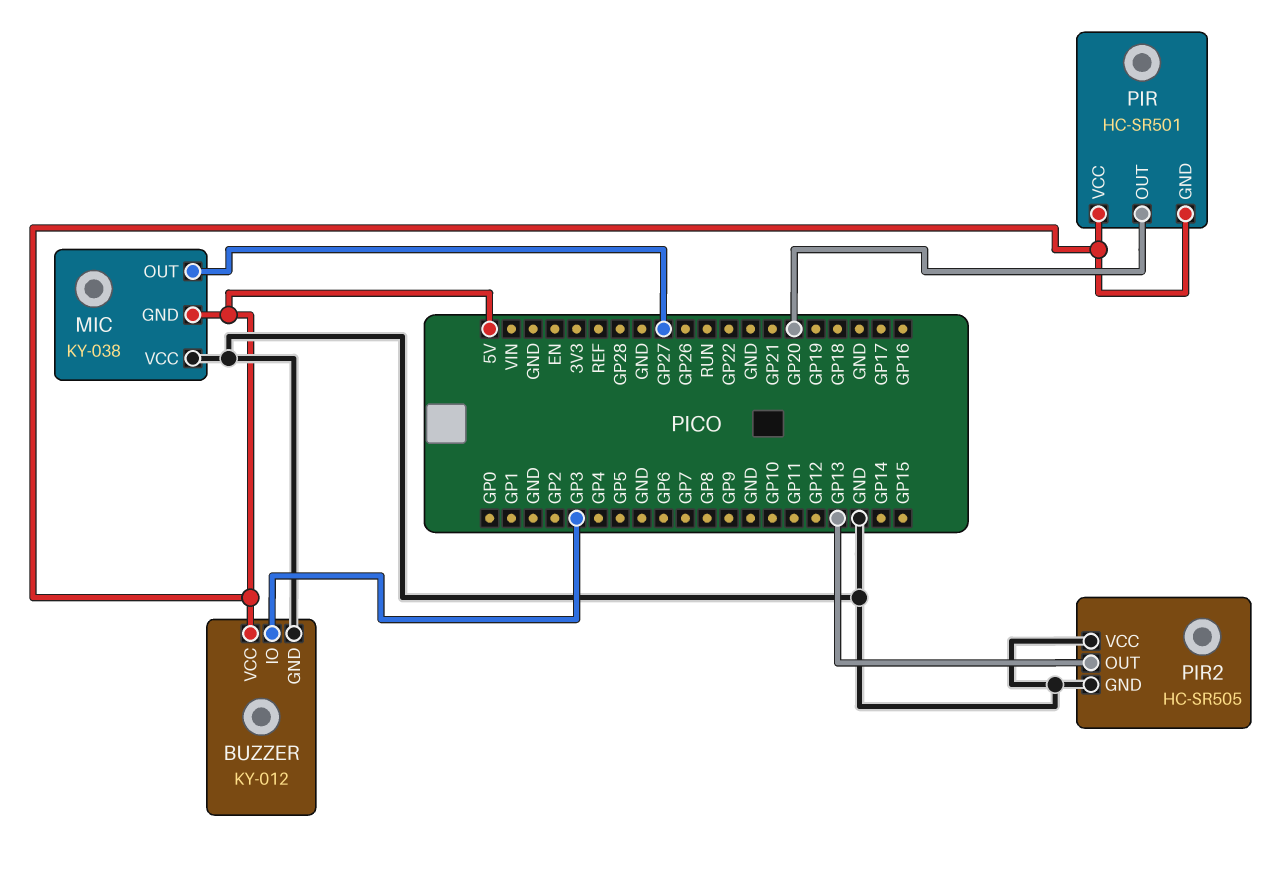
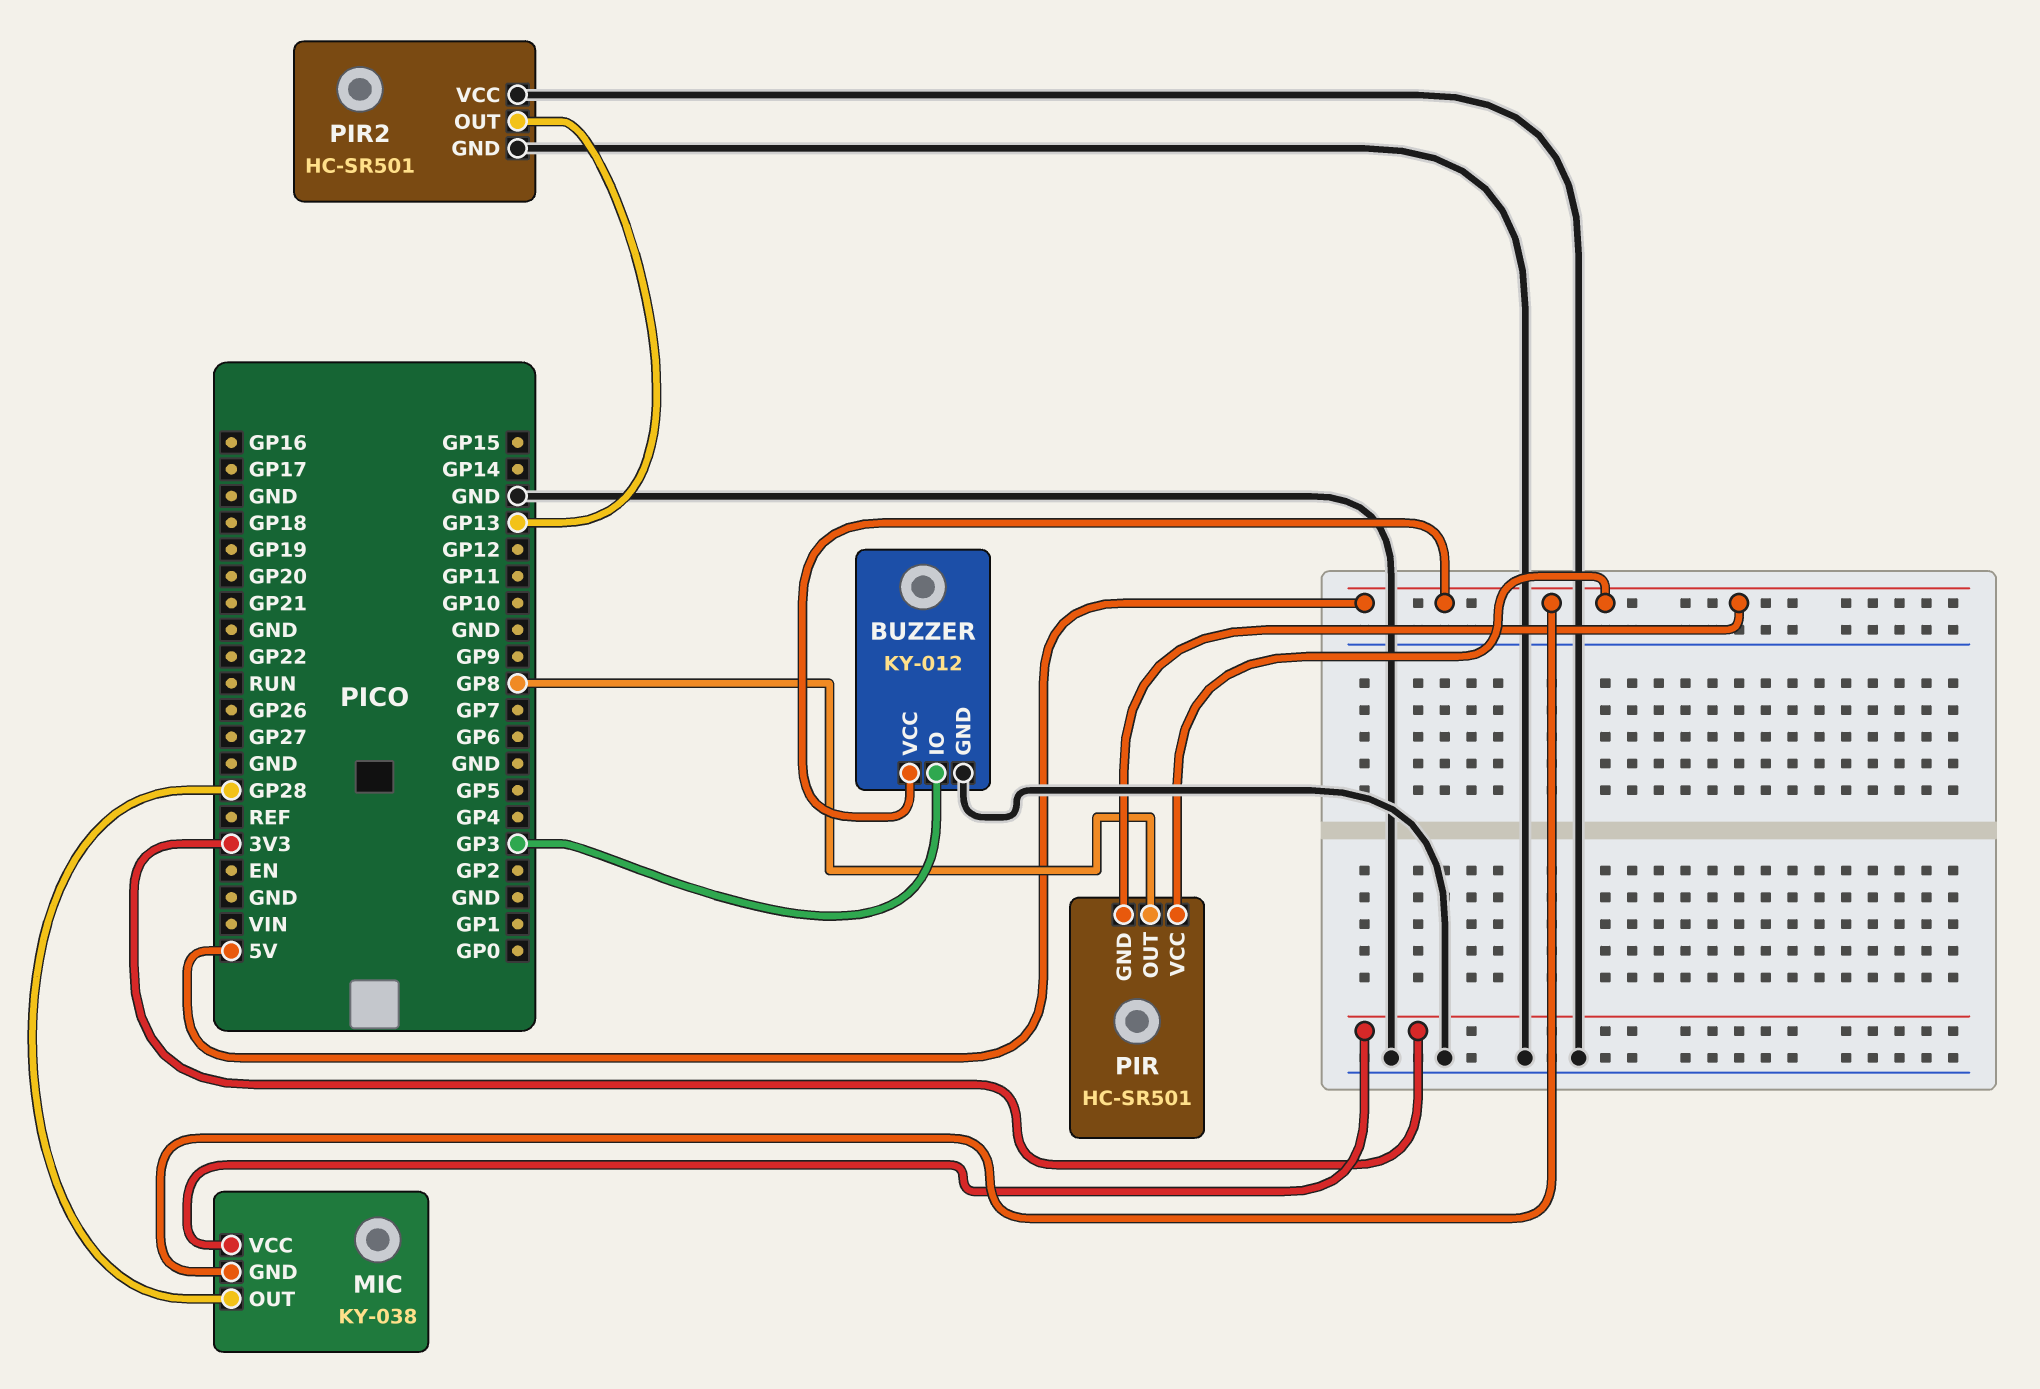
MIC pin OUT: GP27 -> GP28
MIC pin VCC: GND -> 3V3
PIR pin OUT: GP20 -> GP8
PIR2: HC-SR505 -> HC-SR501

